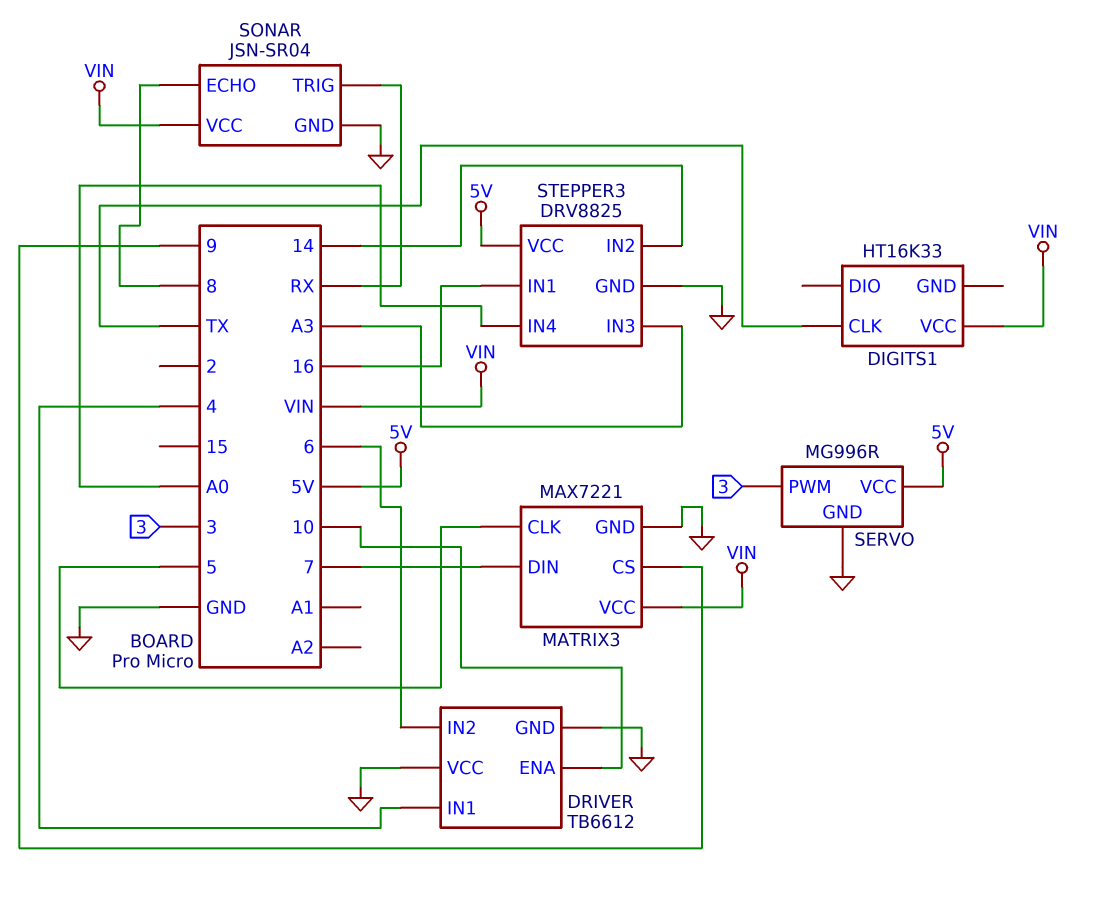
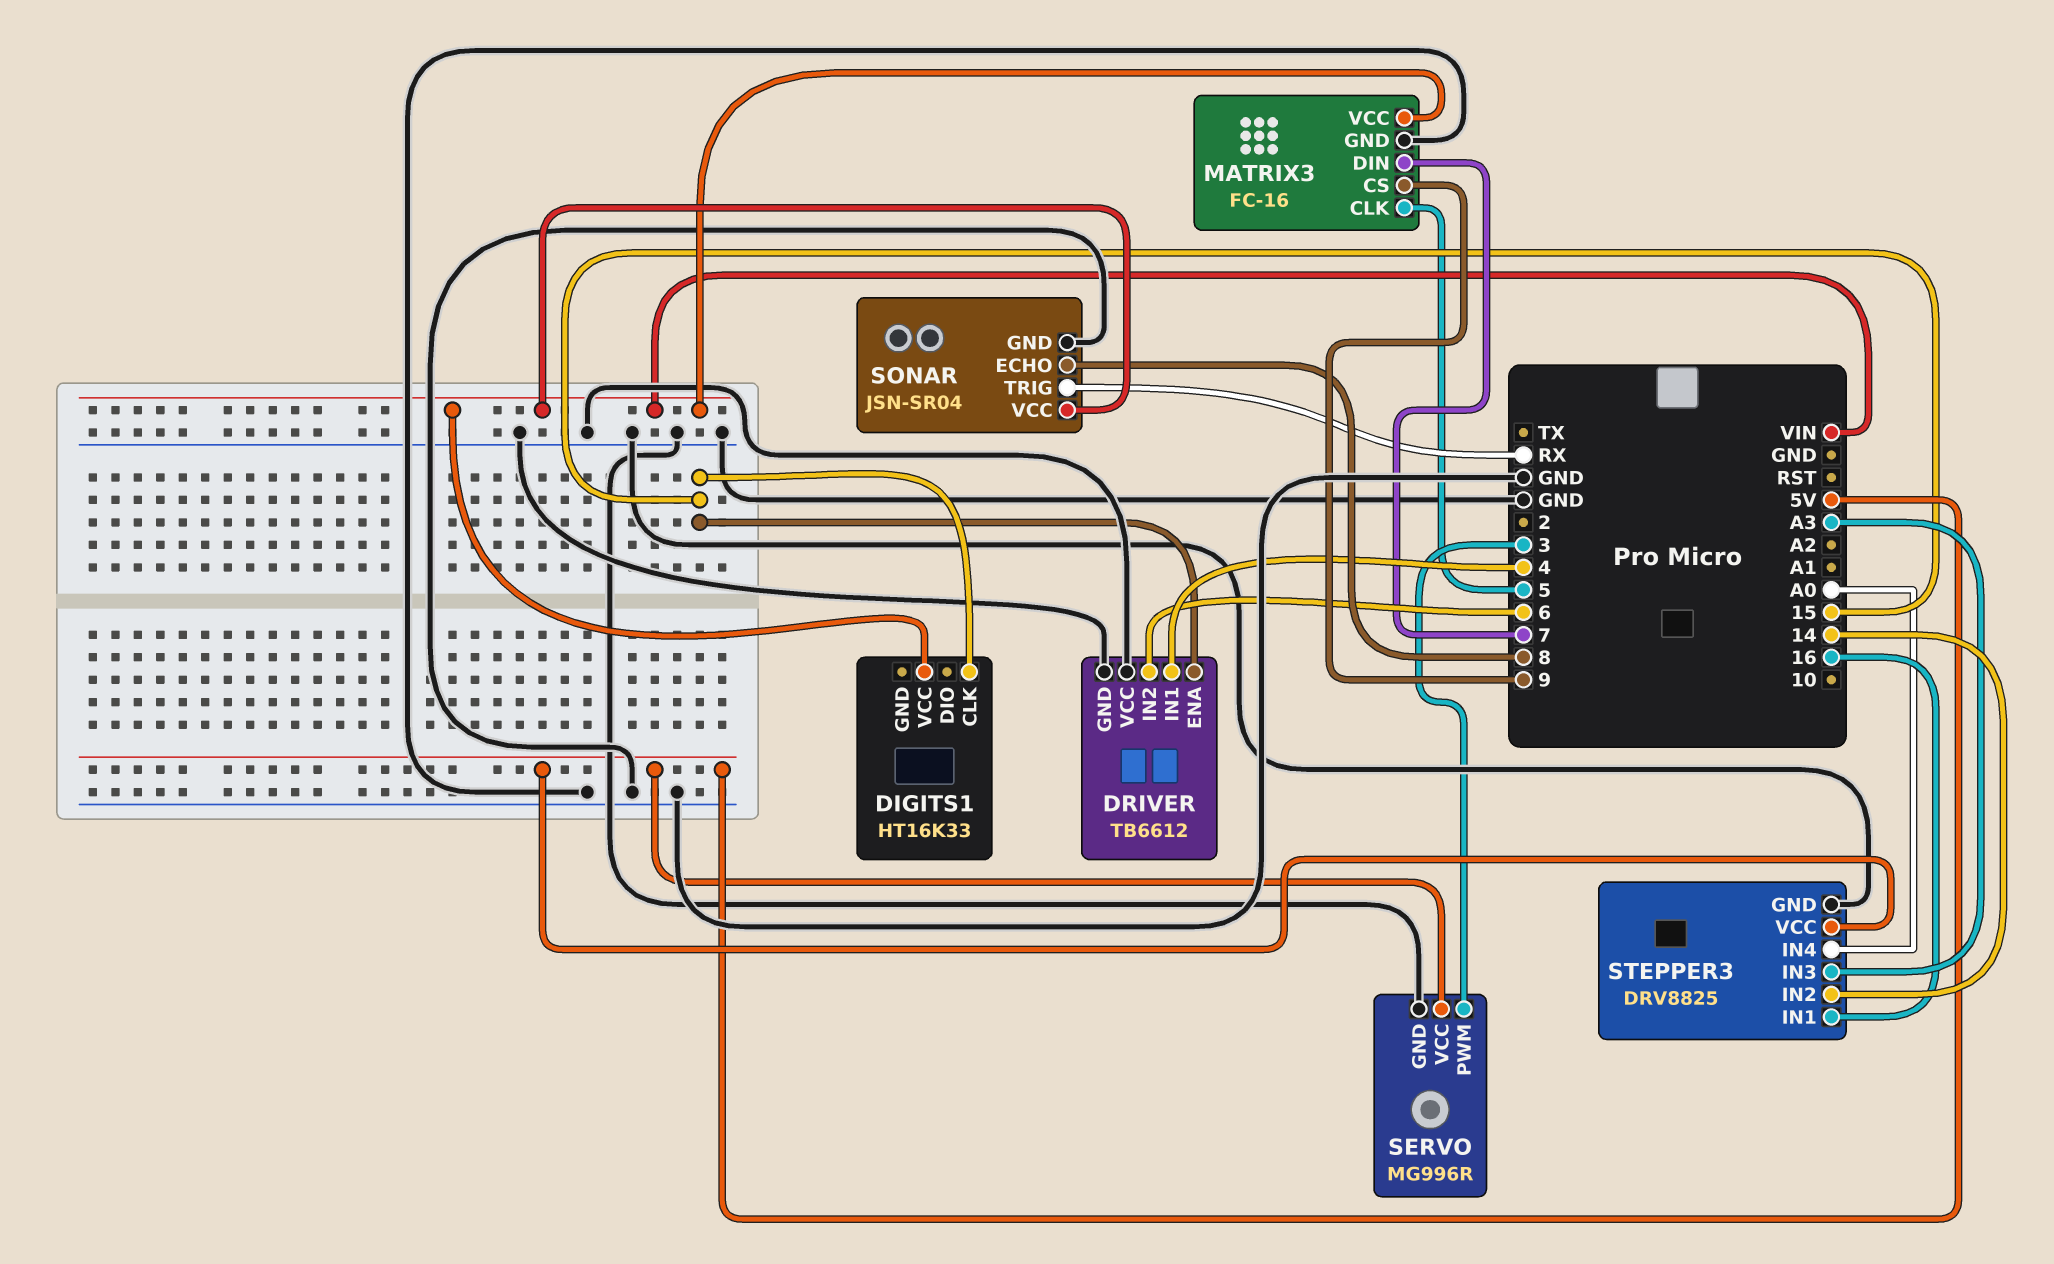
DIGITS1 pin CLK: TX -> 15
DRIVER pin ENA: 10 -> 15
MATRIX3: MAX7221 -> FC-16

